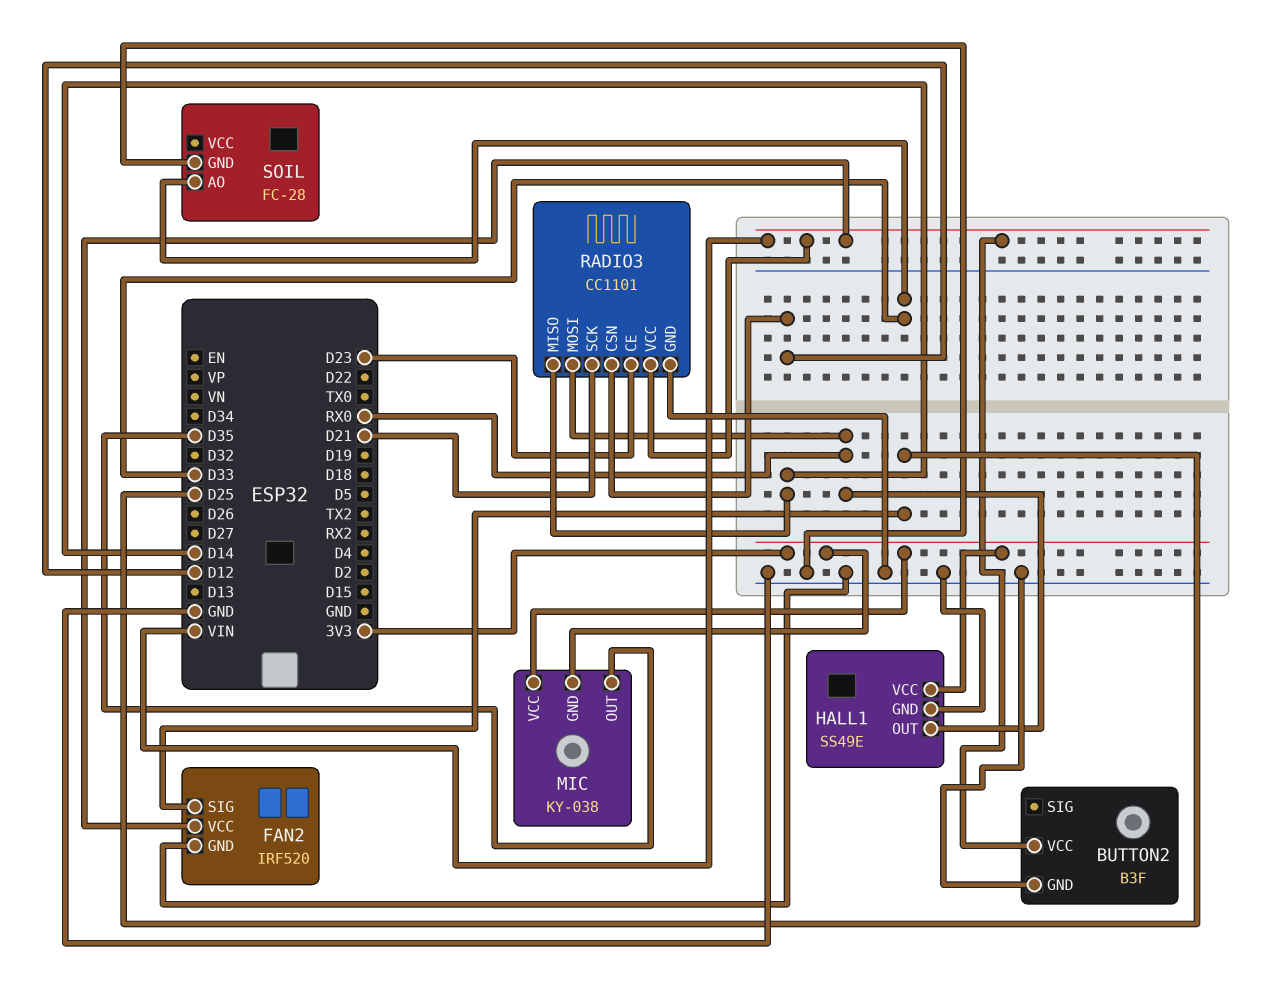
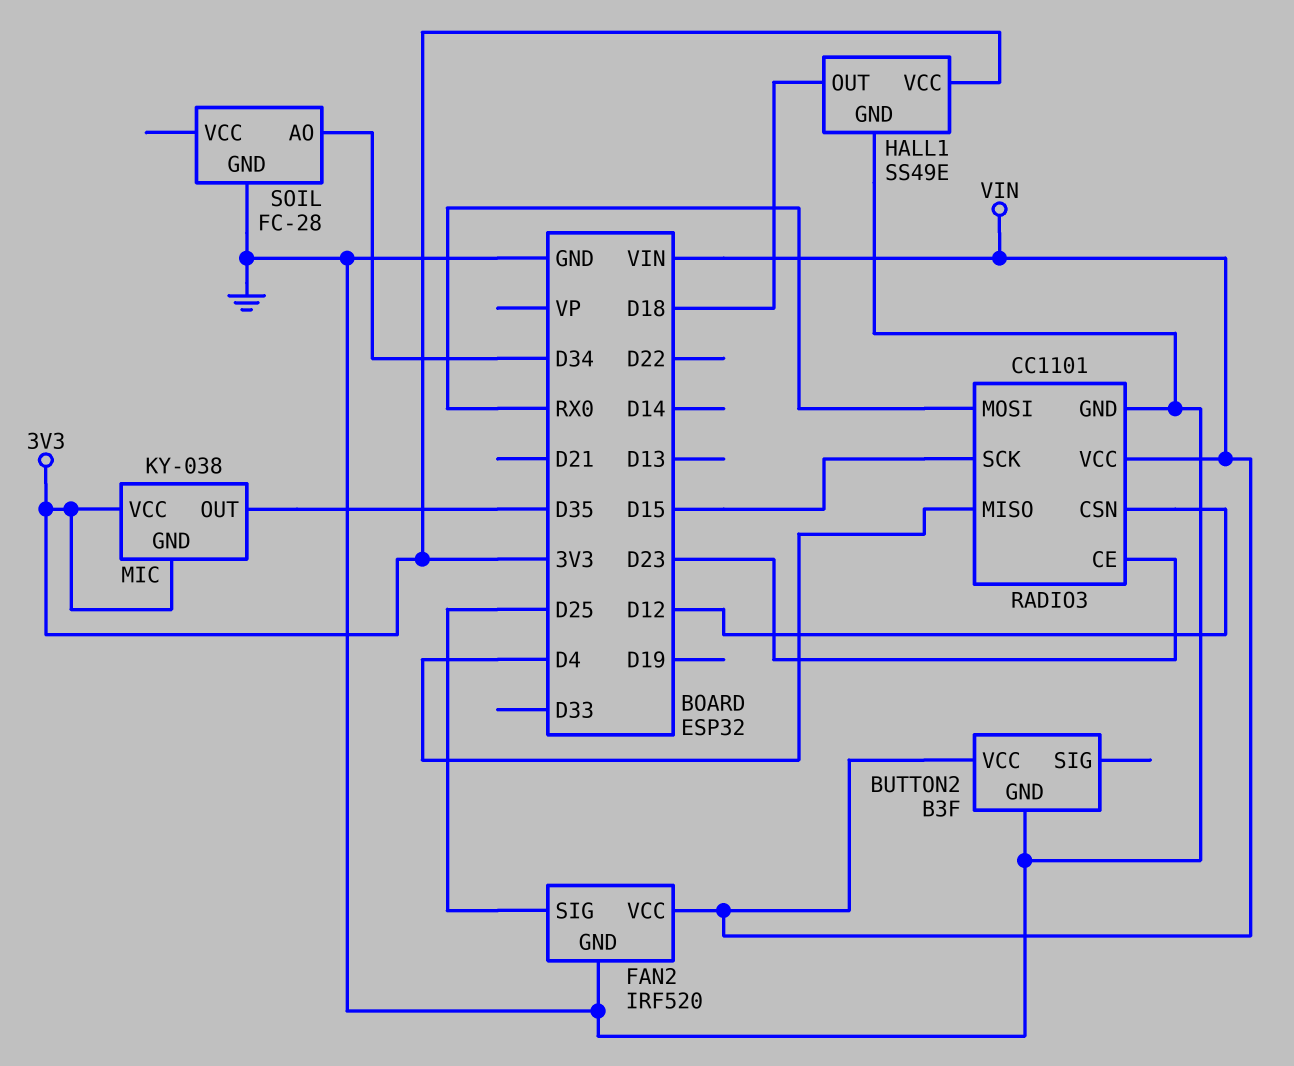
HALL1 pin OUT: RX0 -> D18
RADIO3 pin MISO: D14 -> D4
RADIO3 pin SCK: D21 -> D15
SOIL pin AO: D33 -> D34

